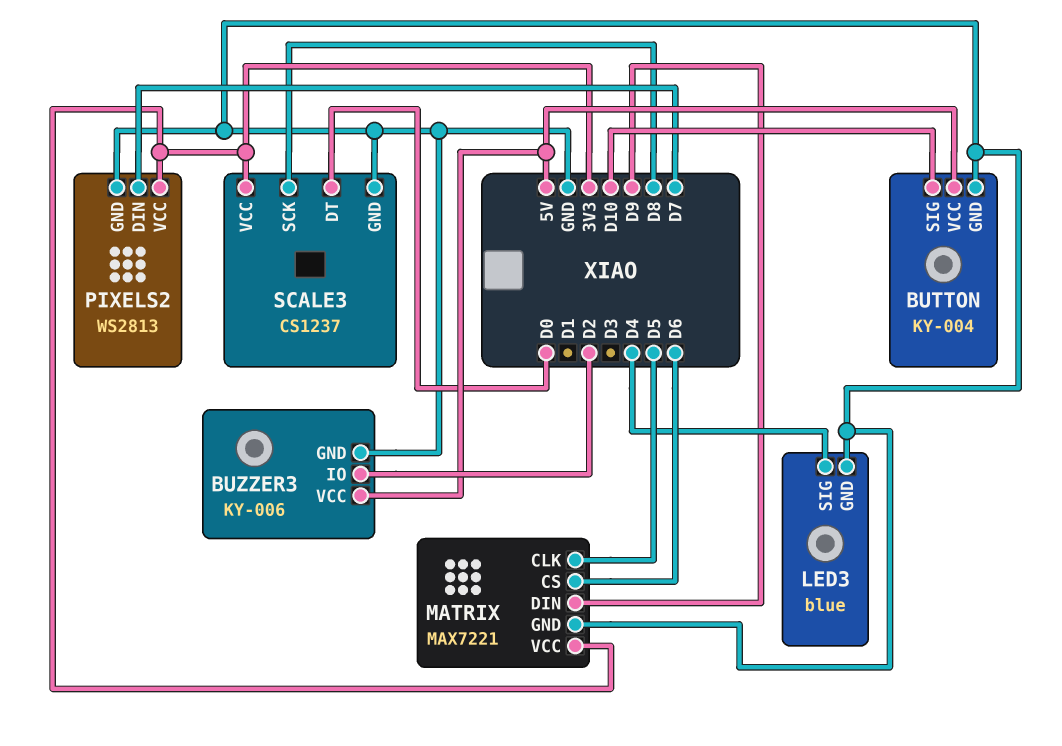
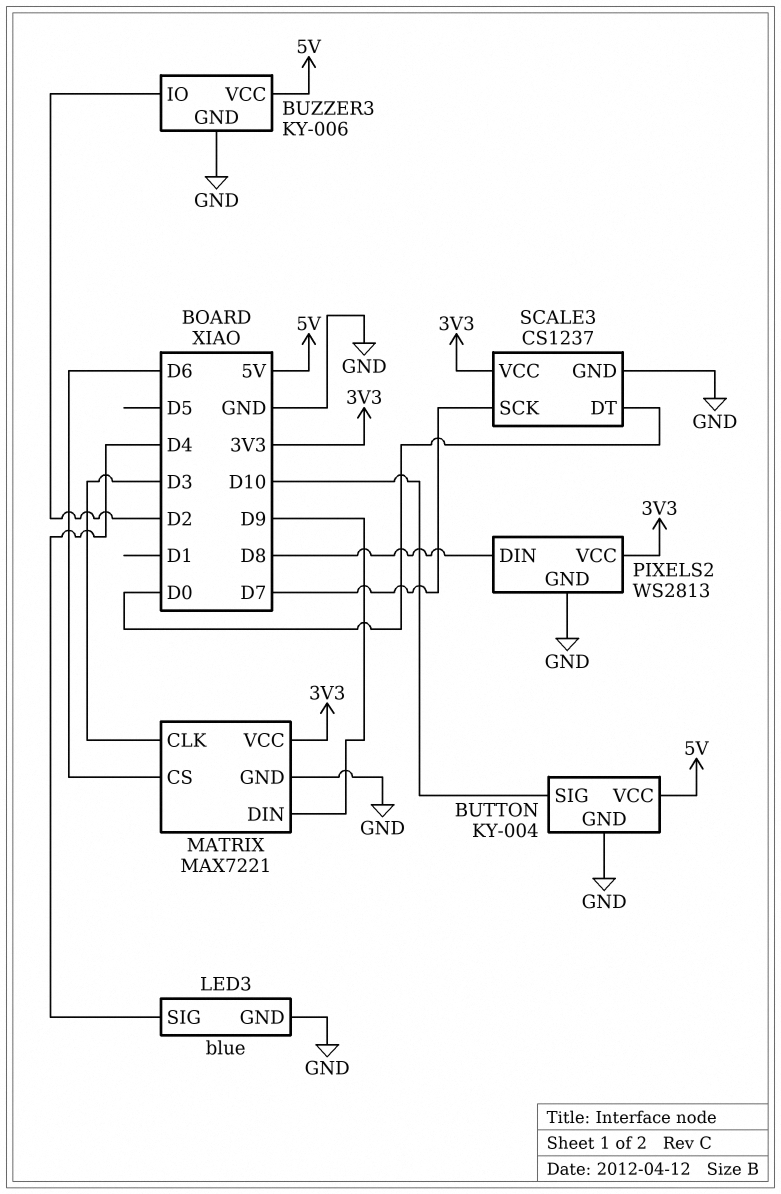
MATRIX pin CLK: D5 -> D3
PIXELS2 pin DIN: D7 -> D8
SCALE3 pin SCK: D8 -> D7

